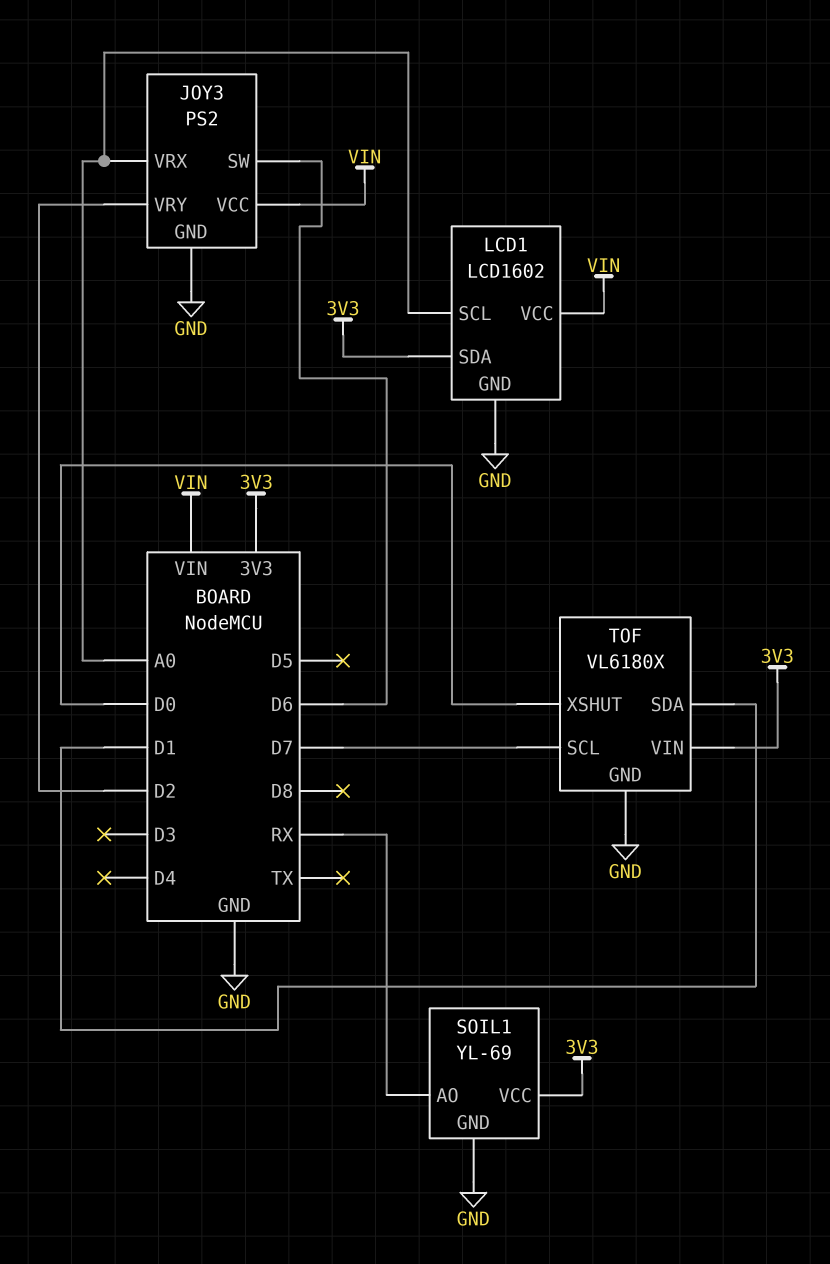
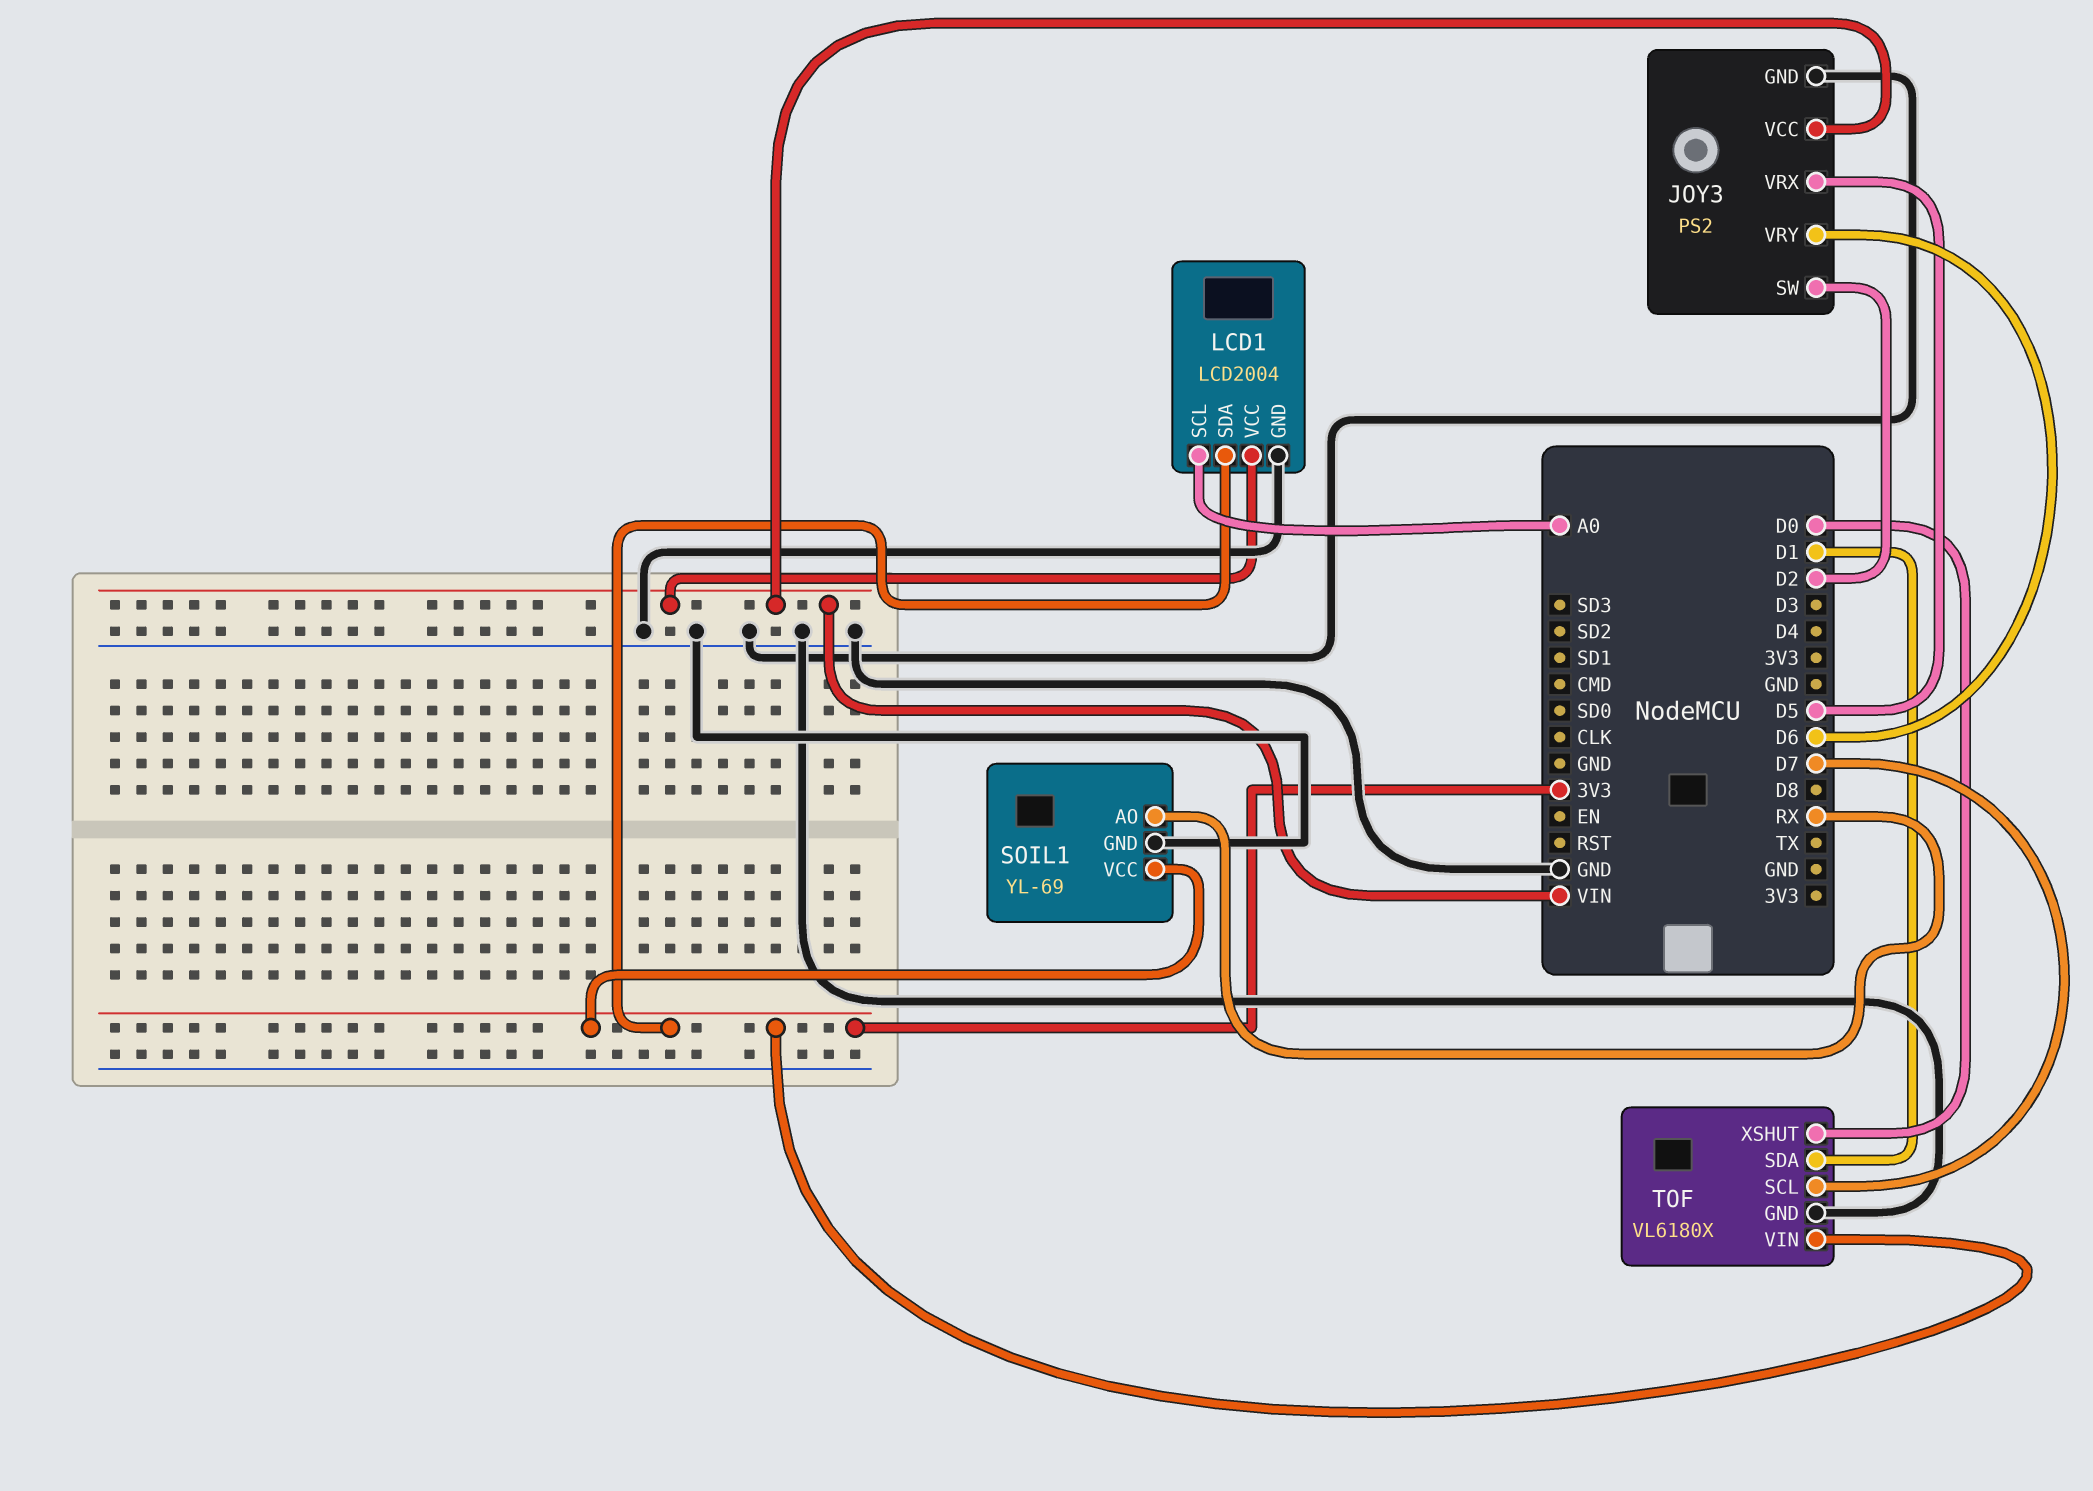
JOY3 pin SW: D6 -> D2
JOY3 pin VRX: A0 -> D5
JOY3 pin VRY: D2 -> D6
LCD1: LCD1602 -> LCD2004

